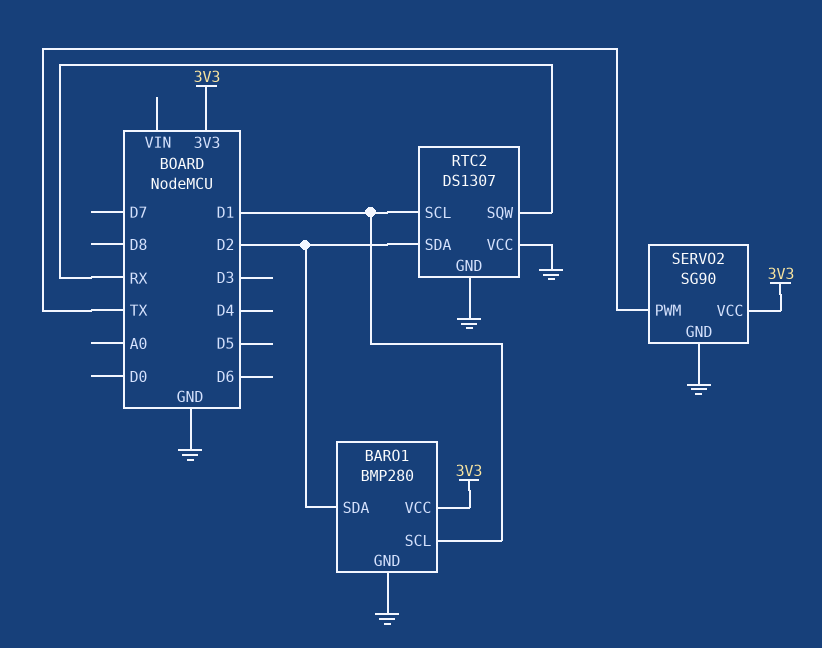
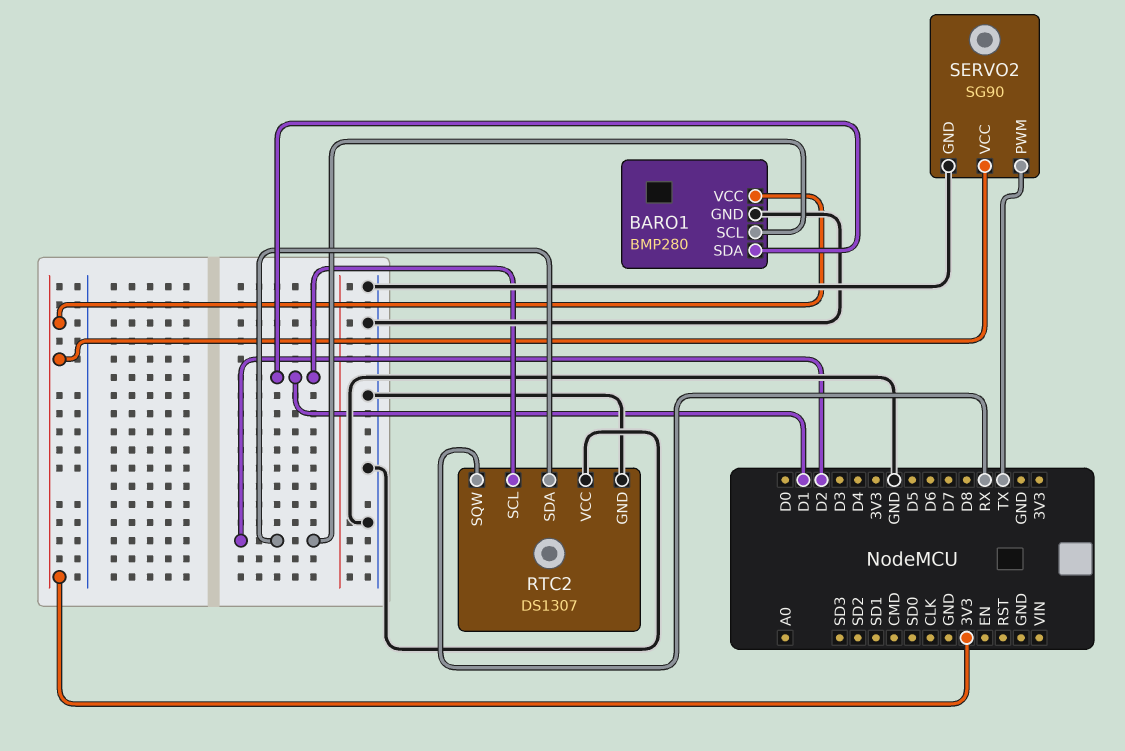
BARO1 pin SCL: D1 -> D2
BARO1 pin SDA: D2 -> D1

